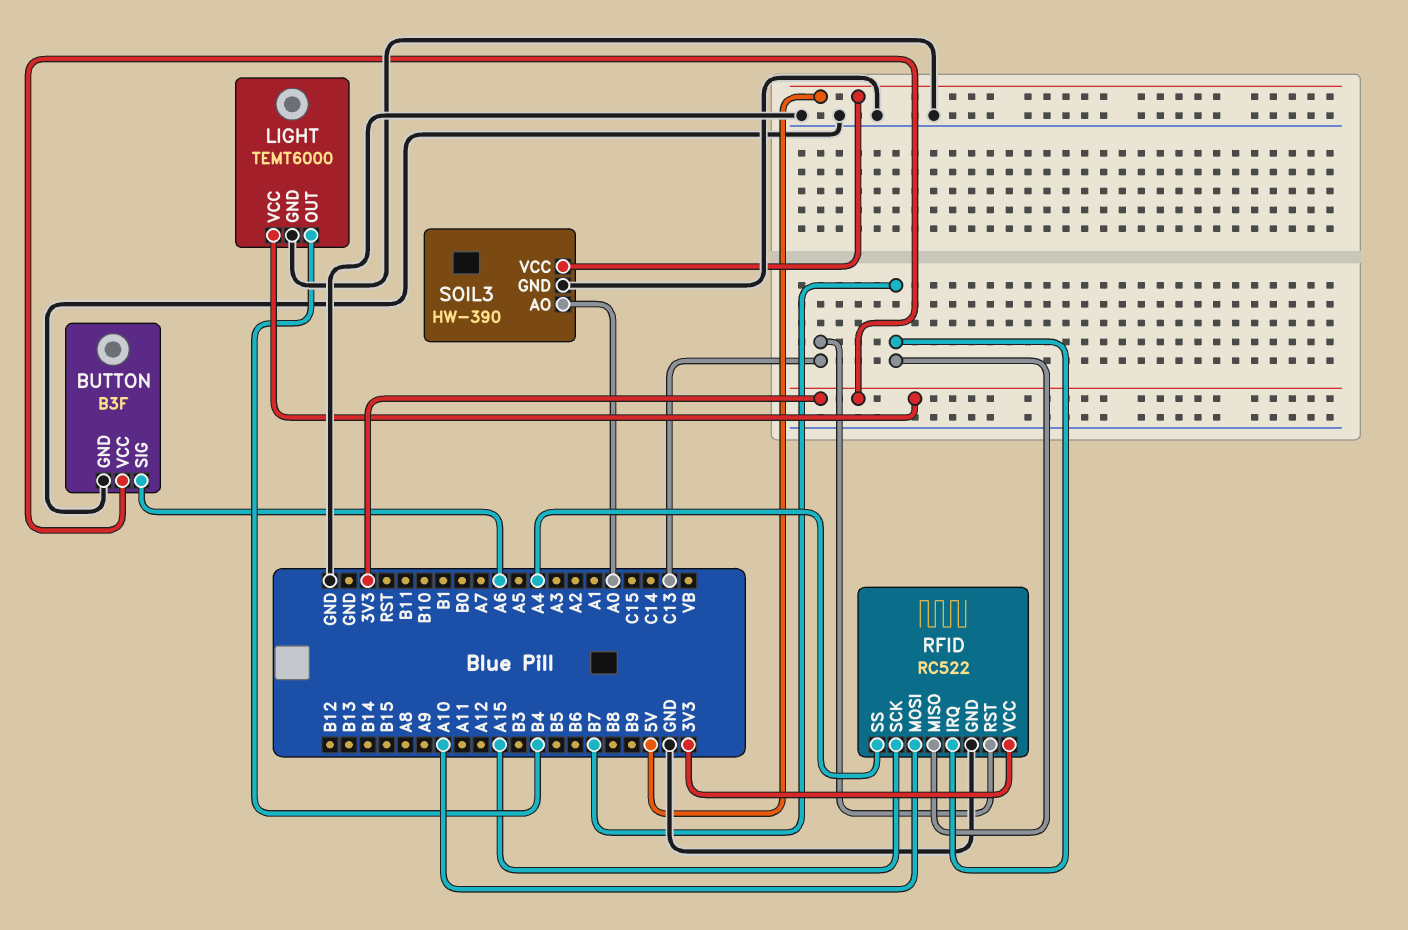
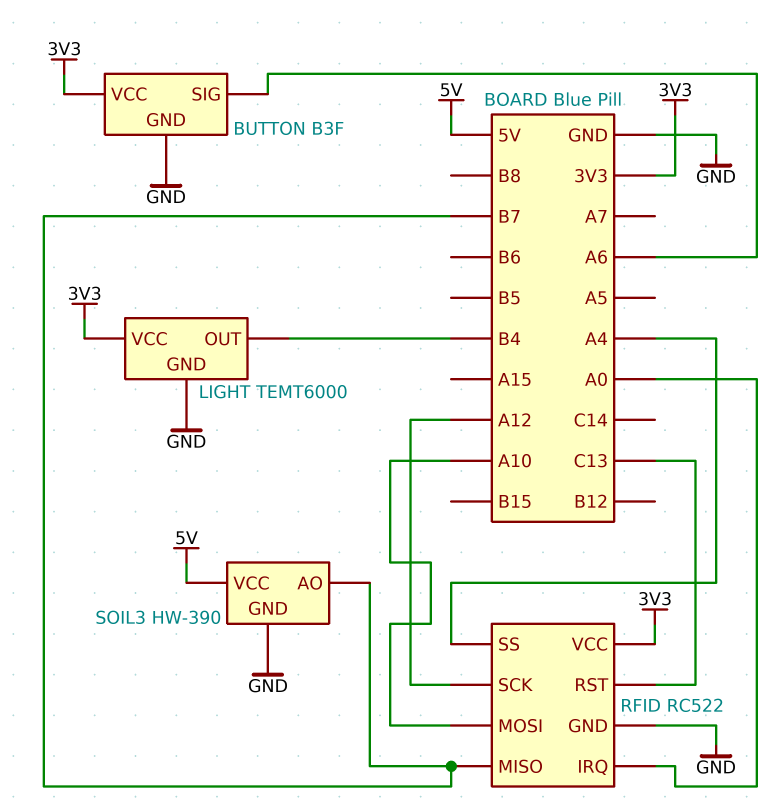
RFID pin IRQ: B7 -> A0
RFID pin SCK: A15 -> A12
SOIL3 pin AO: A0 -> B7

